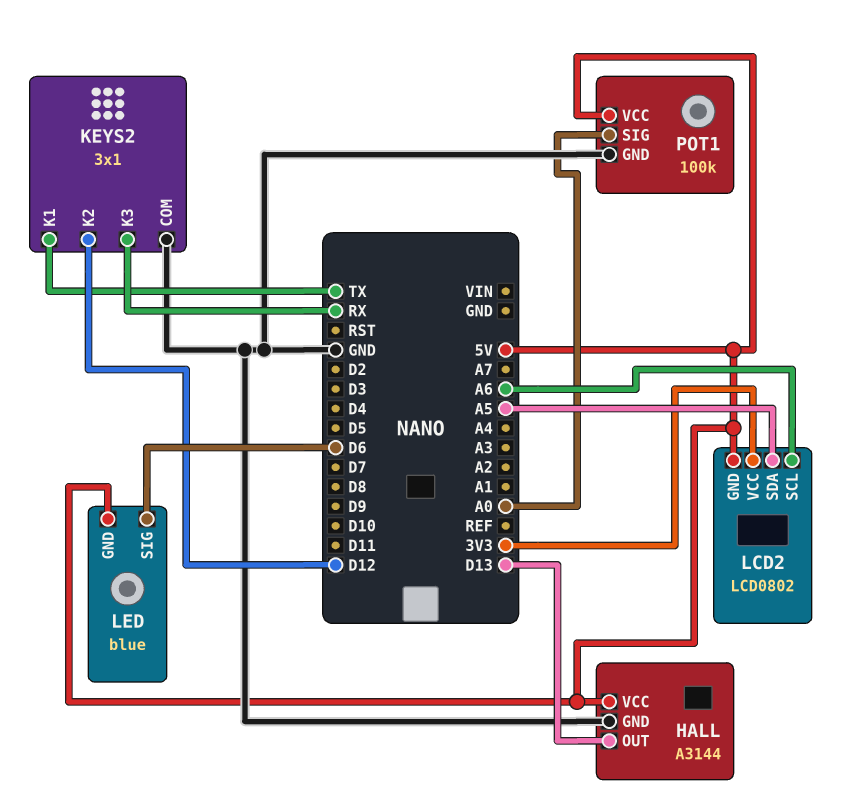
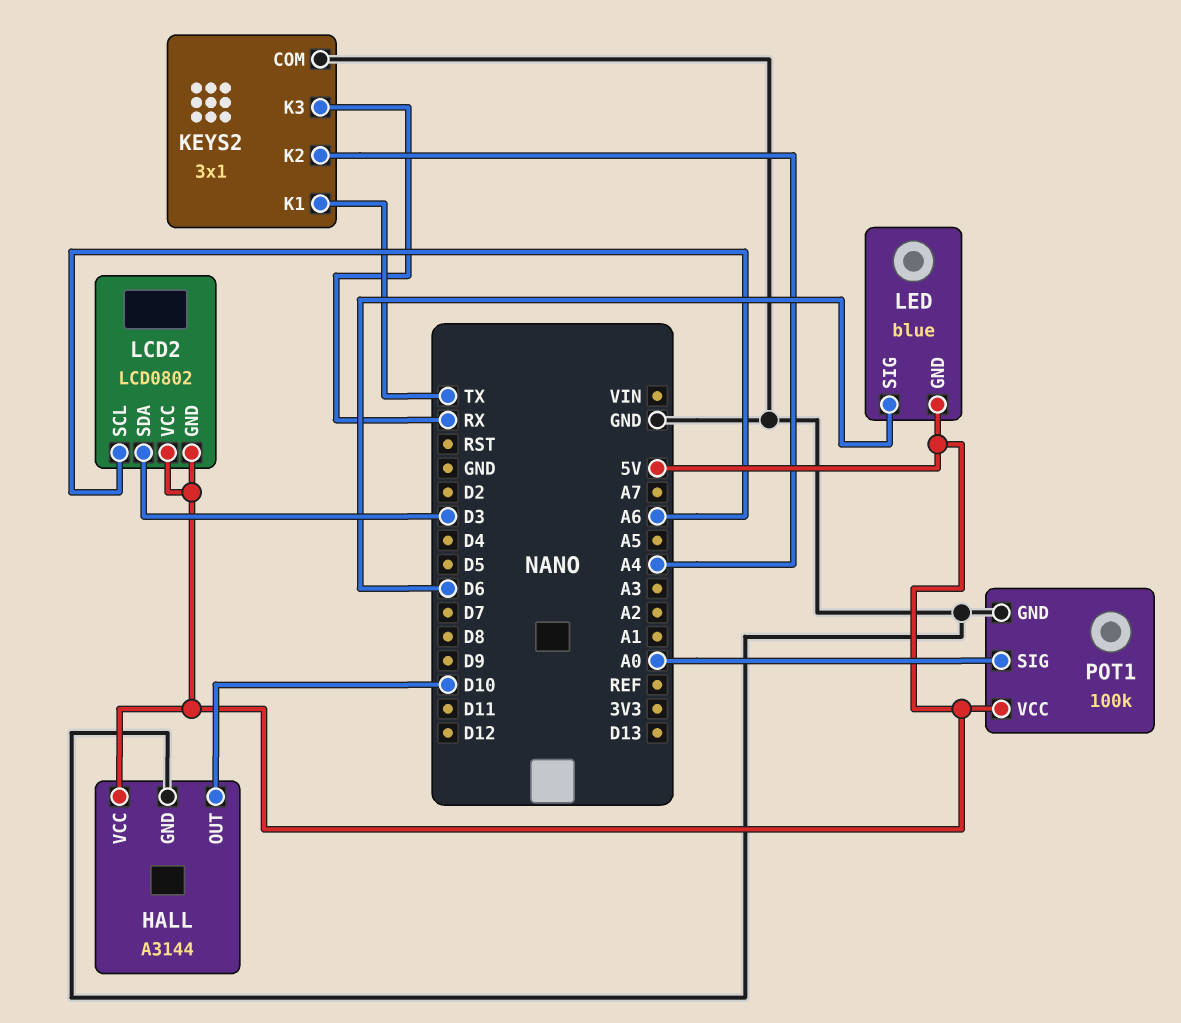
HALL pin OUT: D13 -> D10
KEYS2 pin K2: D12 -> A4
LCD2 pin SDA: A5 -> D3
LCD2 pin VCC: 3V3 -> 5V

